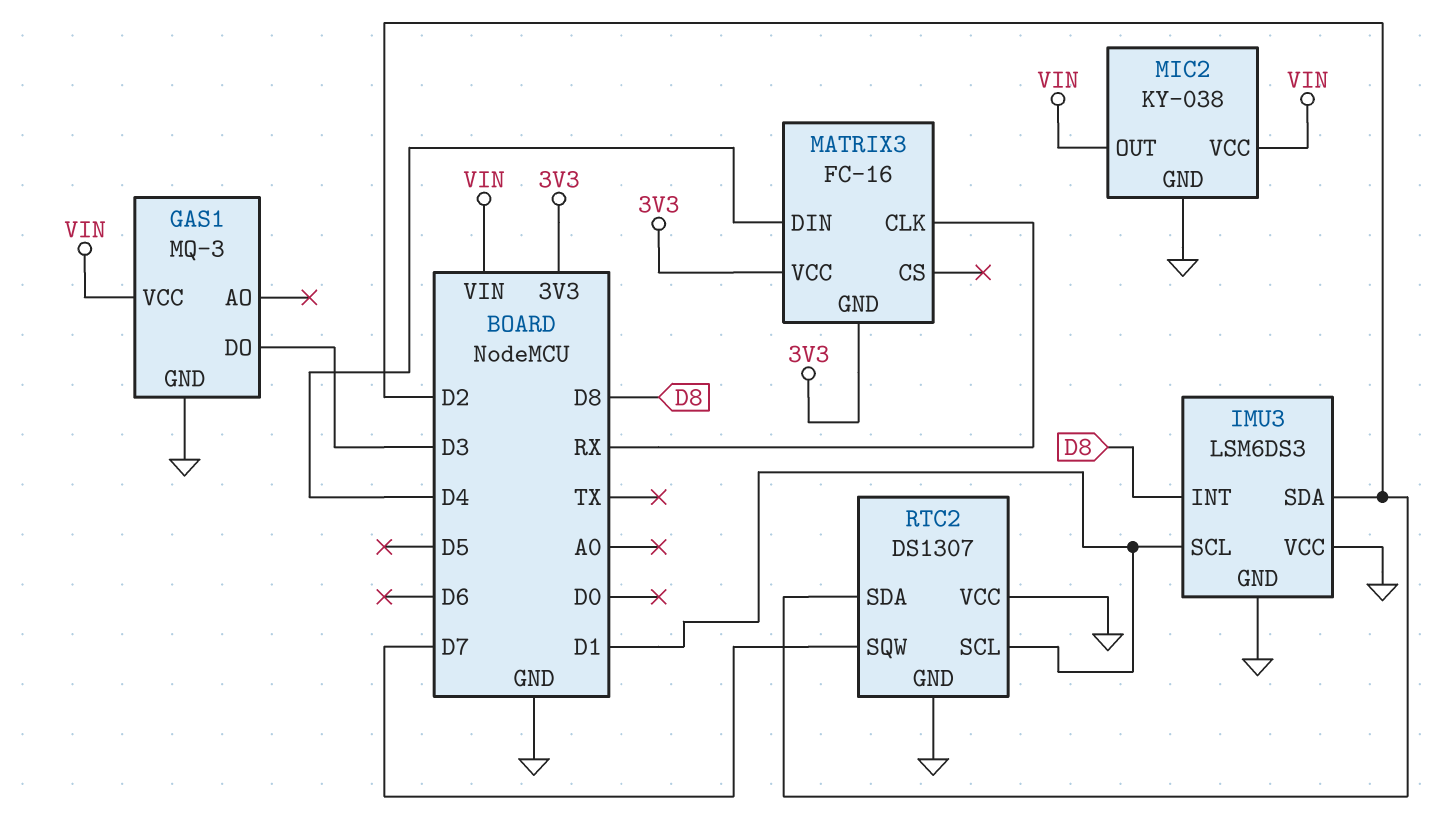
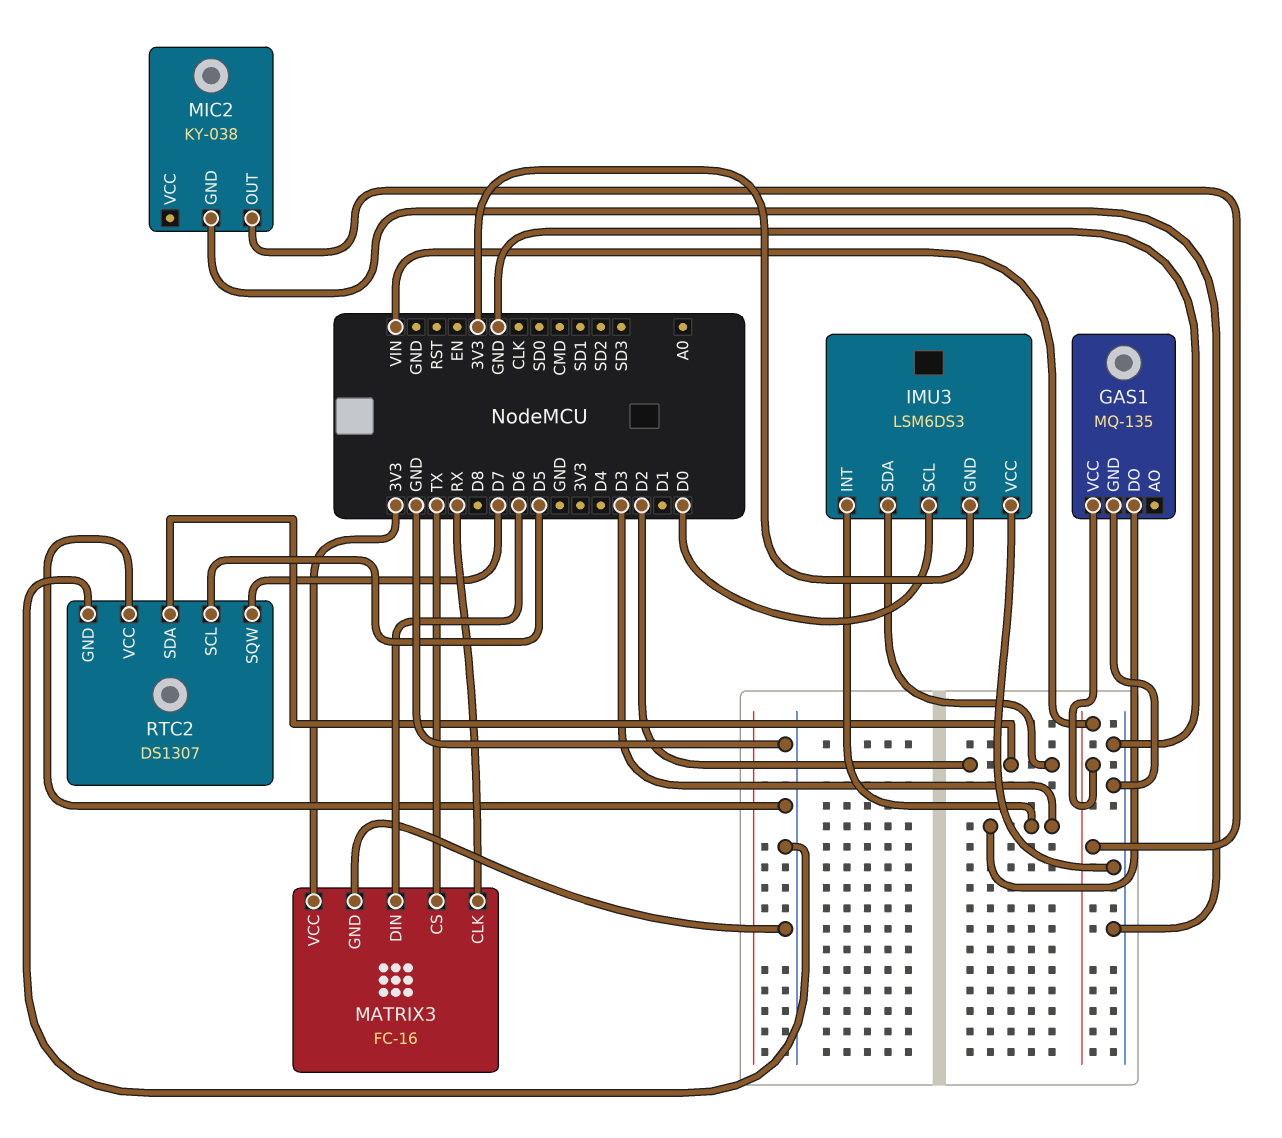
GAS1: MQ-3 -> MQ-135
IMU3 pin GND: GND -> 3V3
IMU3 pin INT: D8 -> D3
IMU3 pin SCL: D1 -> D0
MATRIX3 pin CS: none -> TX
MATRIX3 pin DIN: D4 -> D6
MATRIX3 pin GND: 3V3 -> GND
MIC2 pin VCC: VIN -> none
RTC2 pin SCL: D1 -> D5

